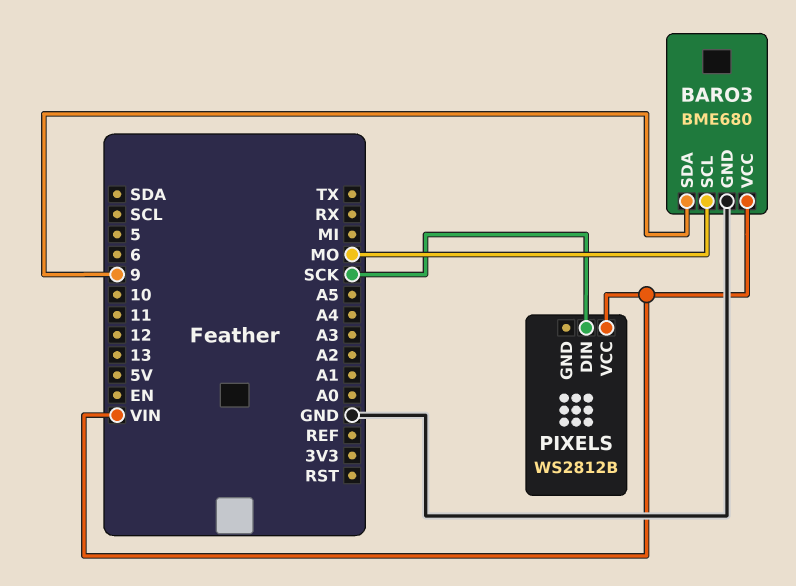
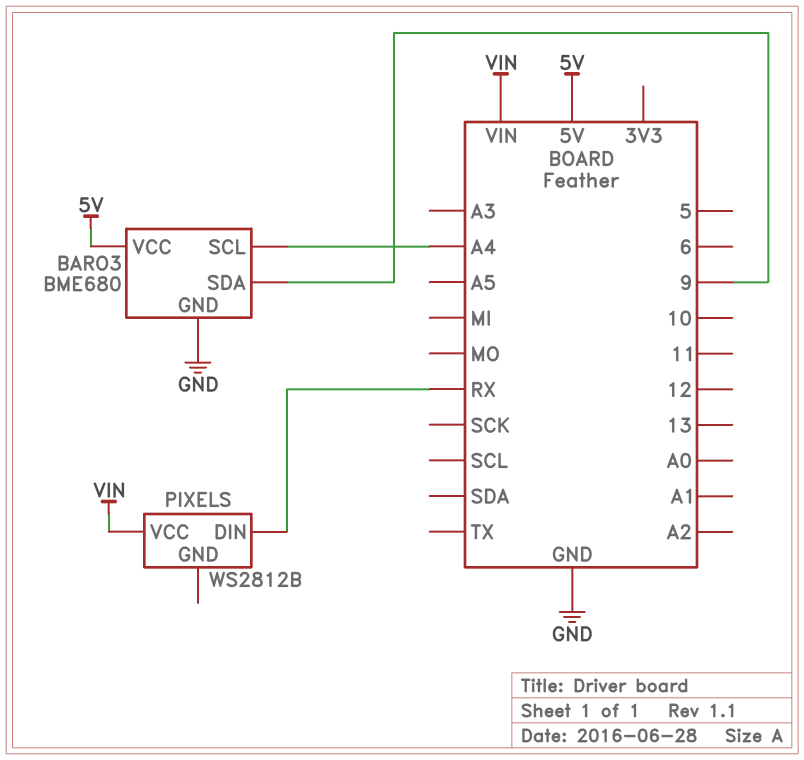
BARO3 pin SCL: MO -> A4
BARO3 pin VCC: VIN -> 5V
PIXELS pin DIN: SCK -> RX

